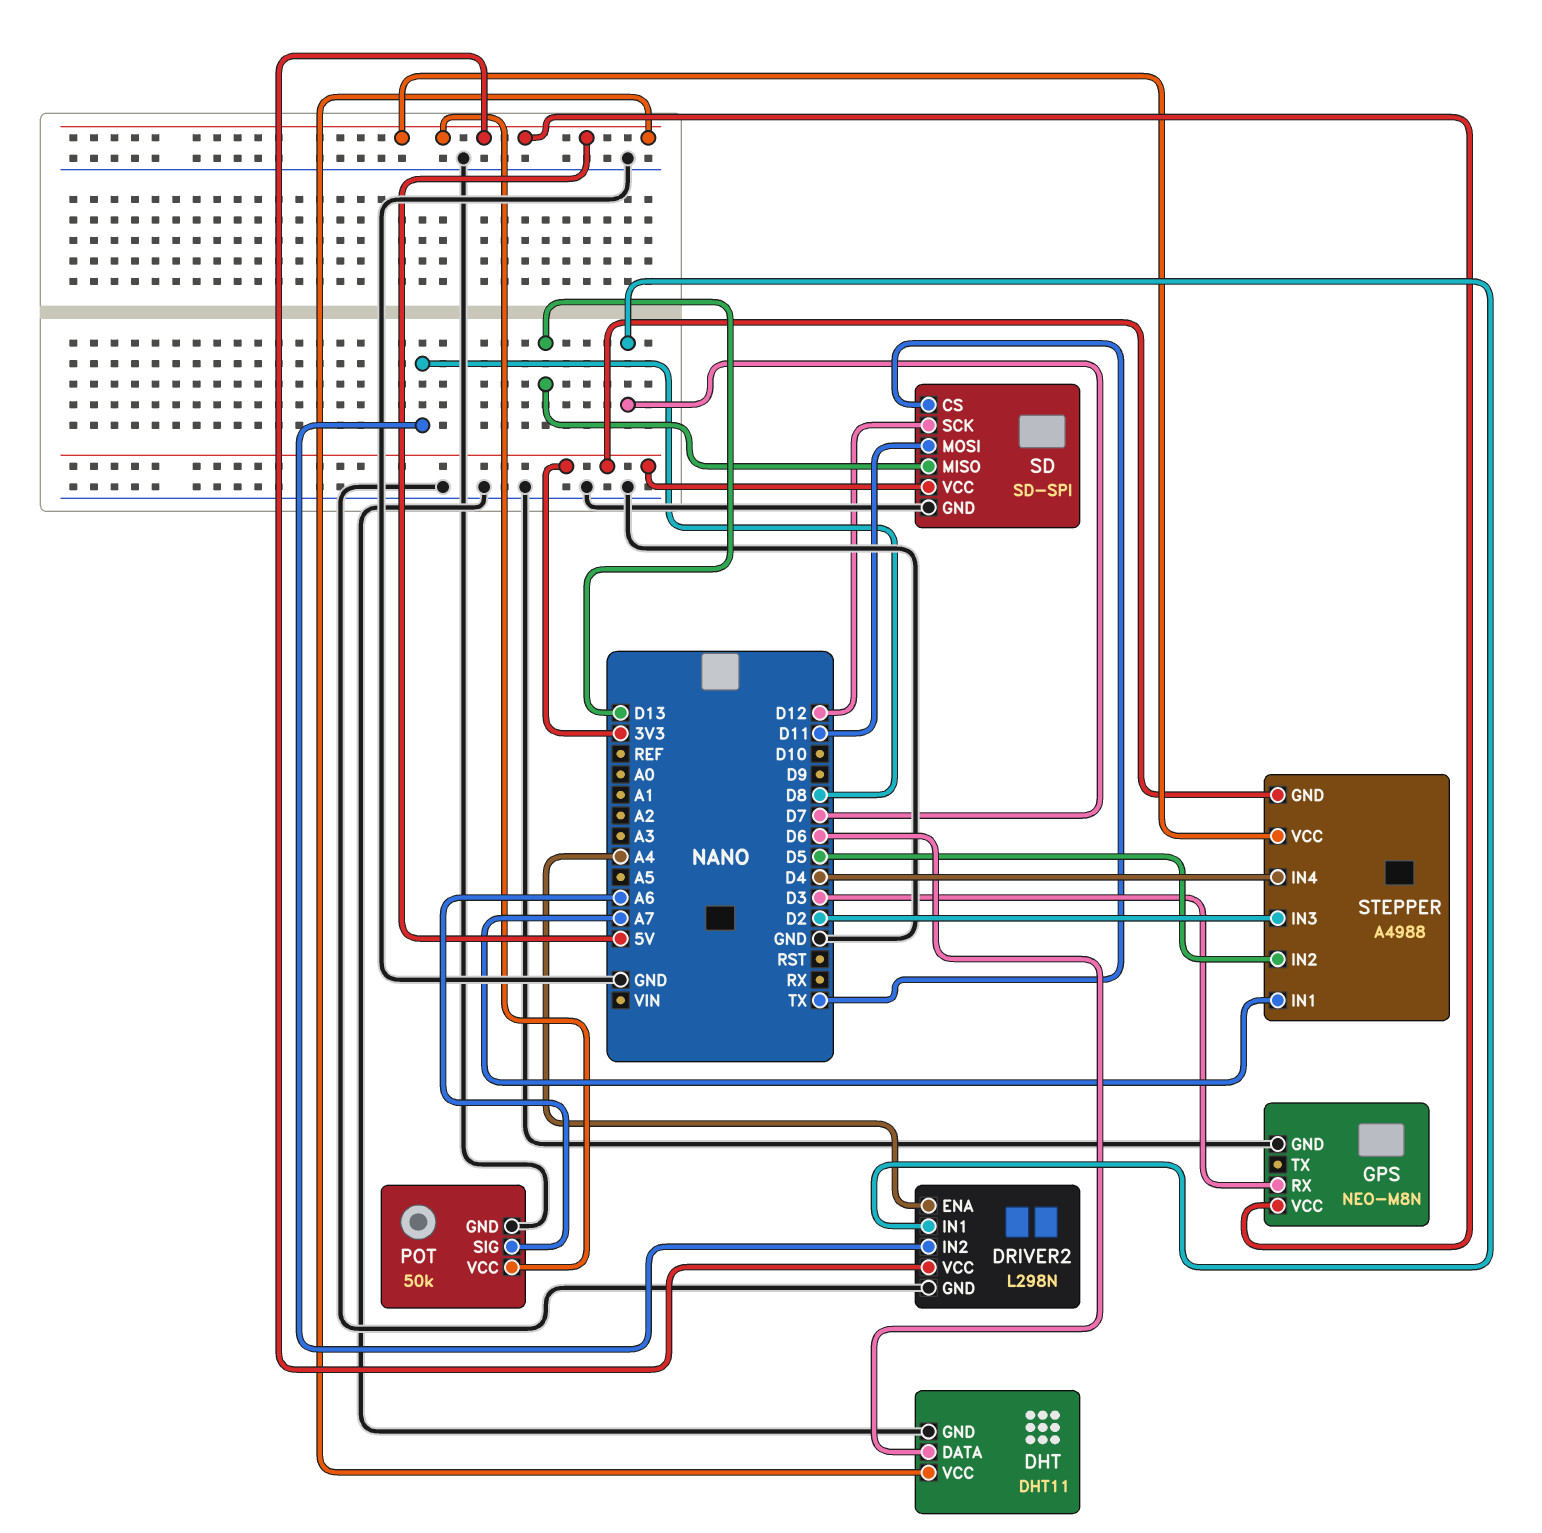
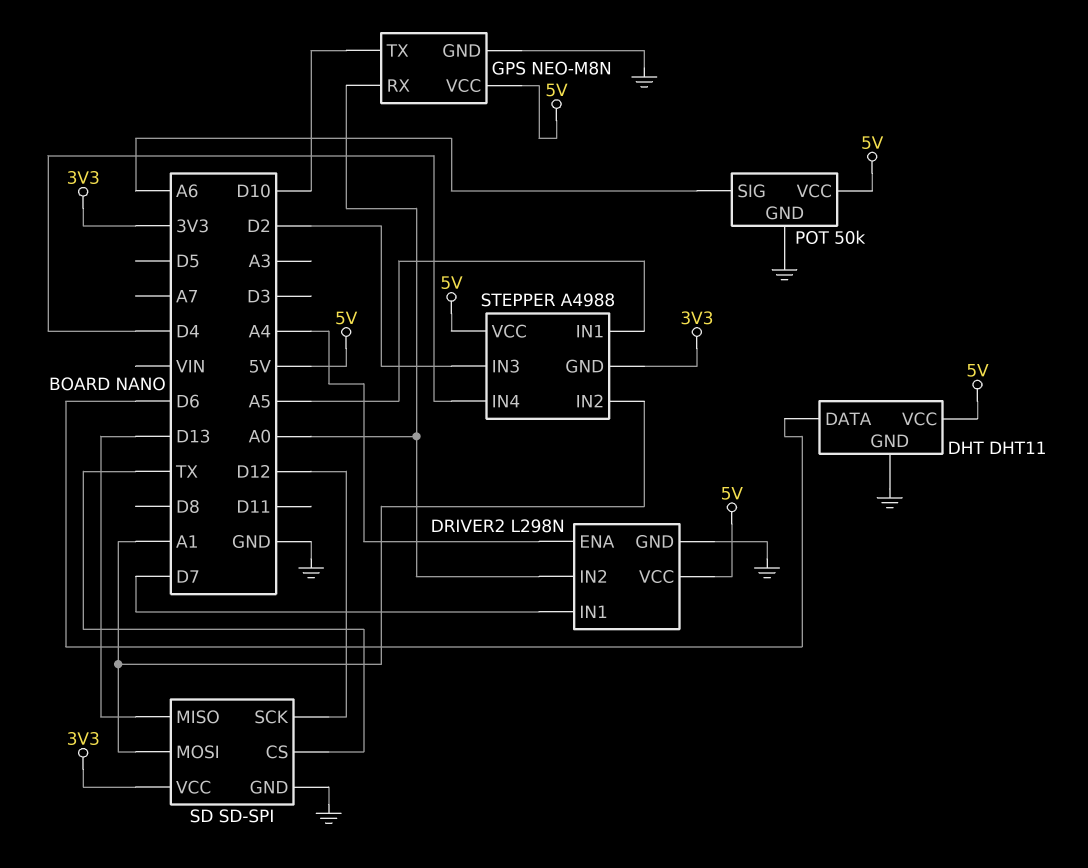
DRIVER2 pin IN2: D8 -> A0
GPS pin RX: D3 -> A0
GPS pin TX: none -> D10
SD pin MOSI: D11 -> A1
STEPPER pin IN1: A7 -> A5
STEPPER pin IN2: D5 -> A1

